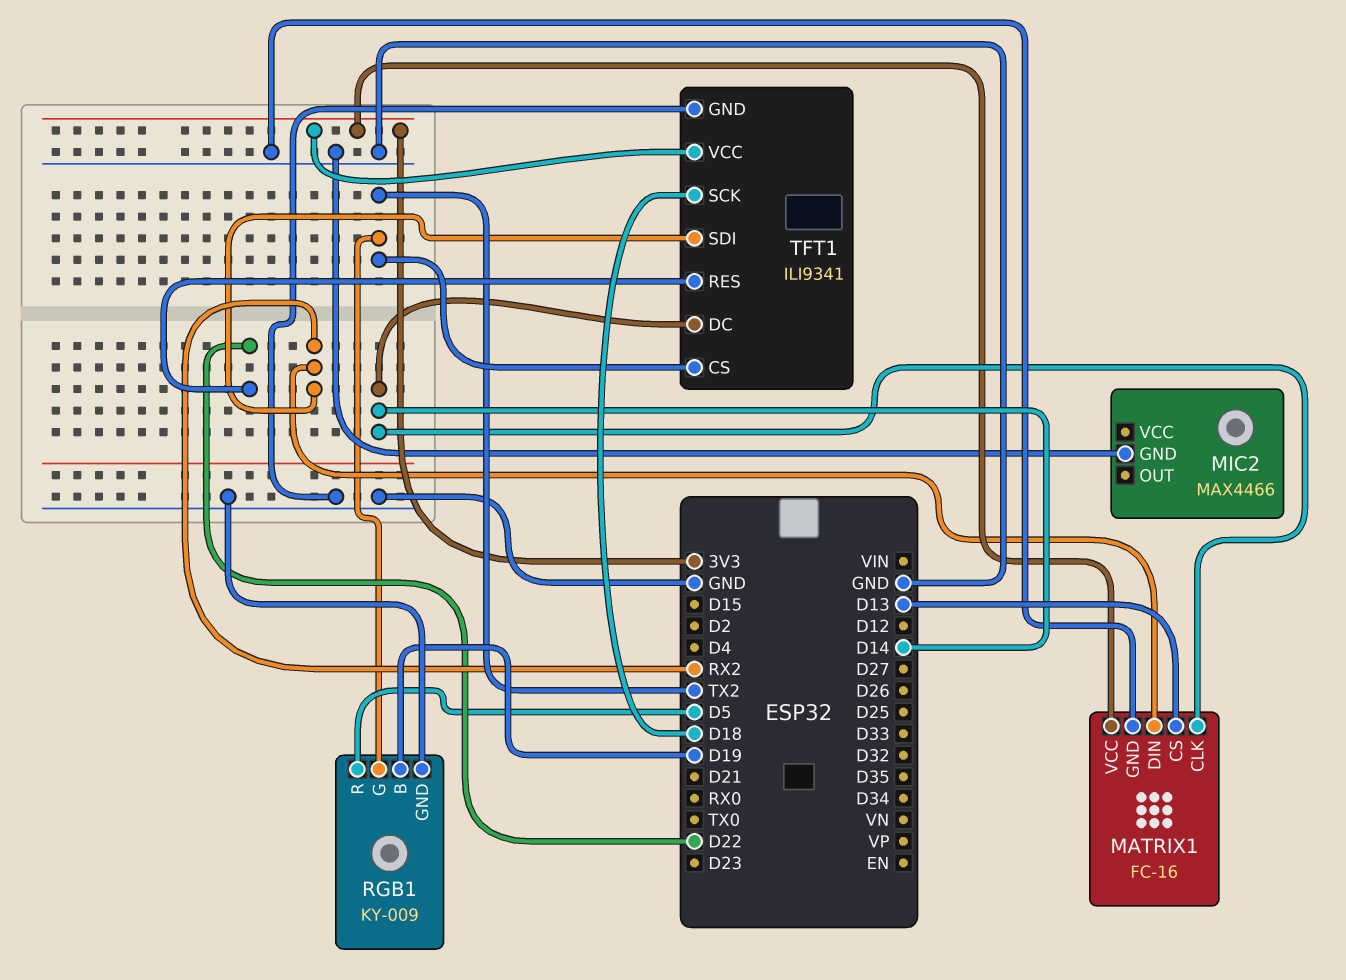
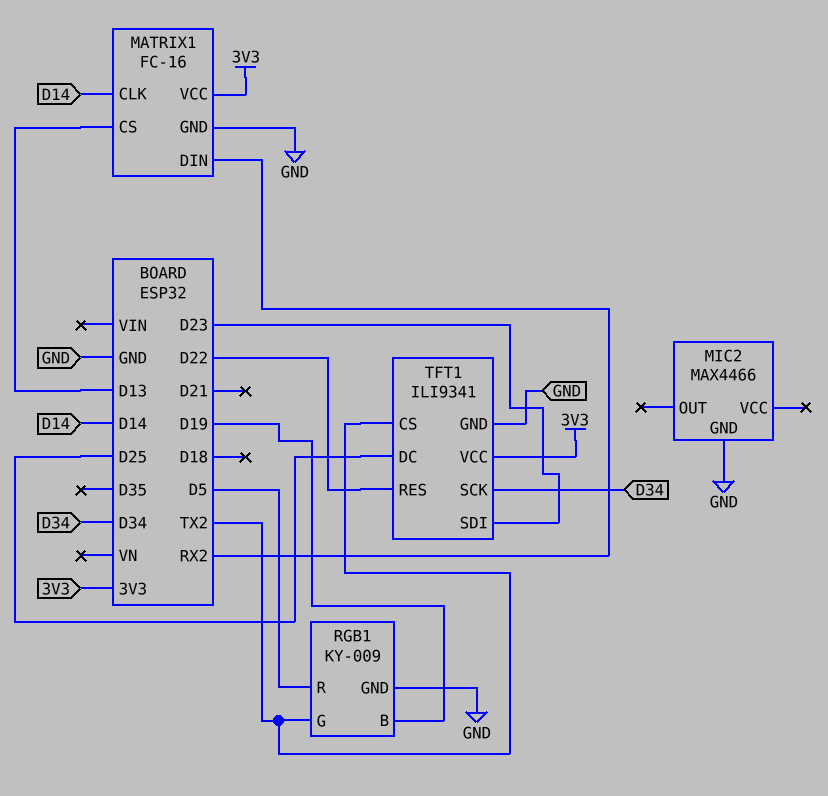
TFT1 pin DC: D14 -> D25
TFT1 pin SCK: D18 -> D34
TFT1 pin SDI: RX2 -> D23

